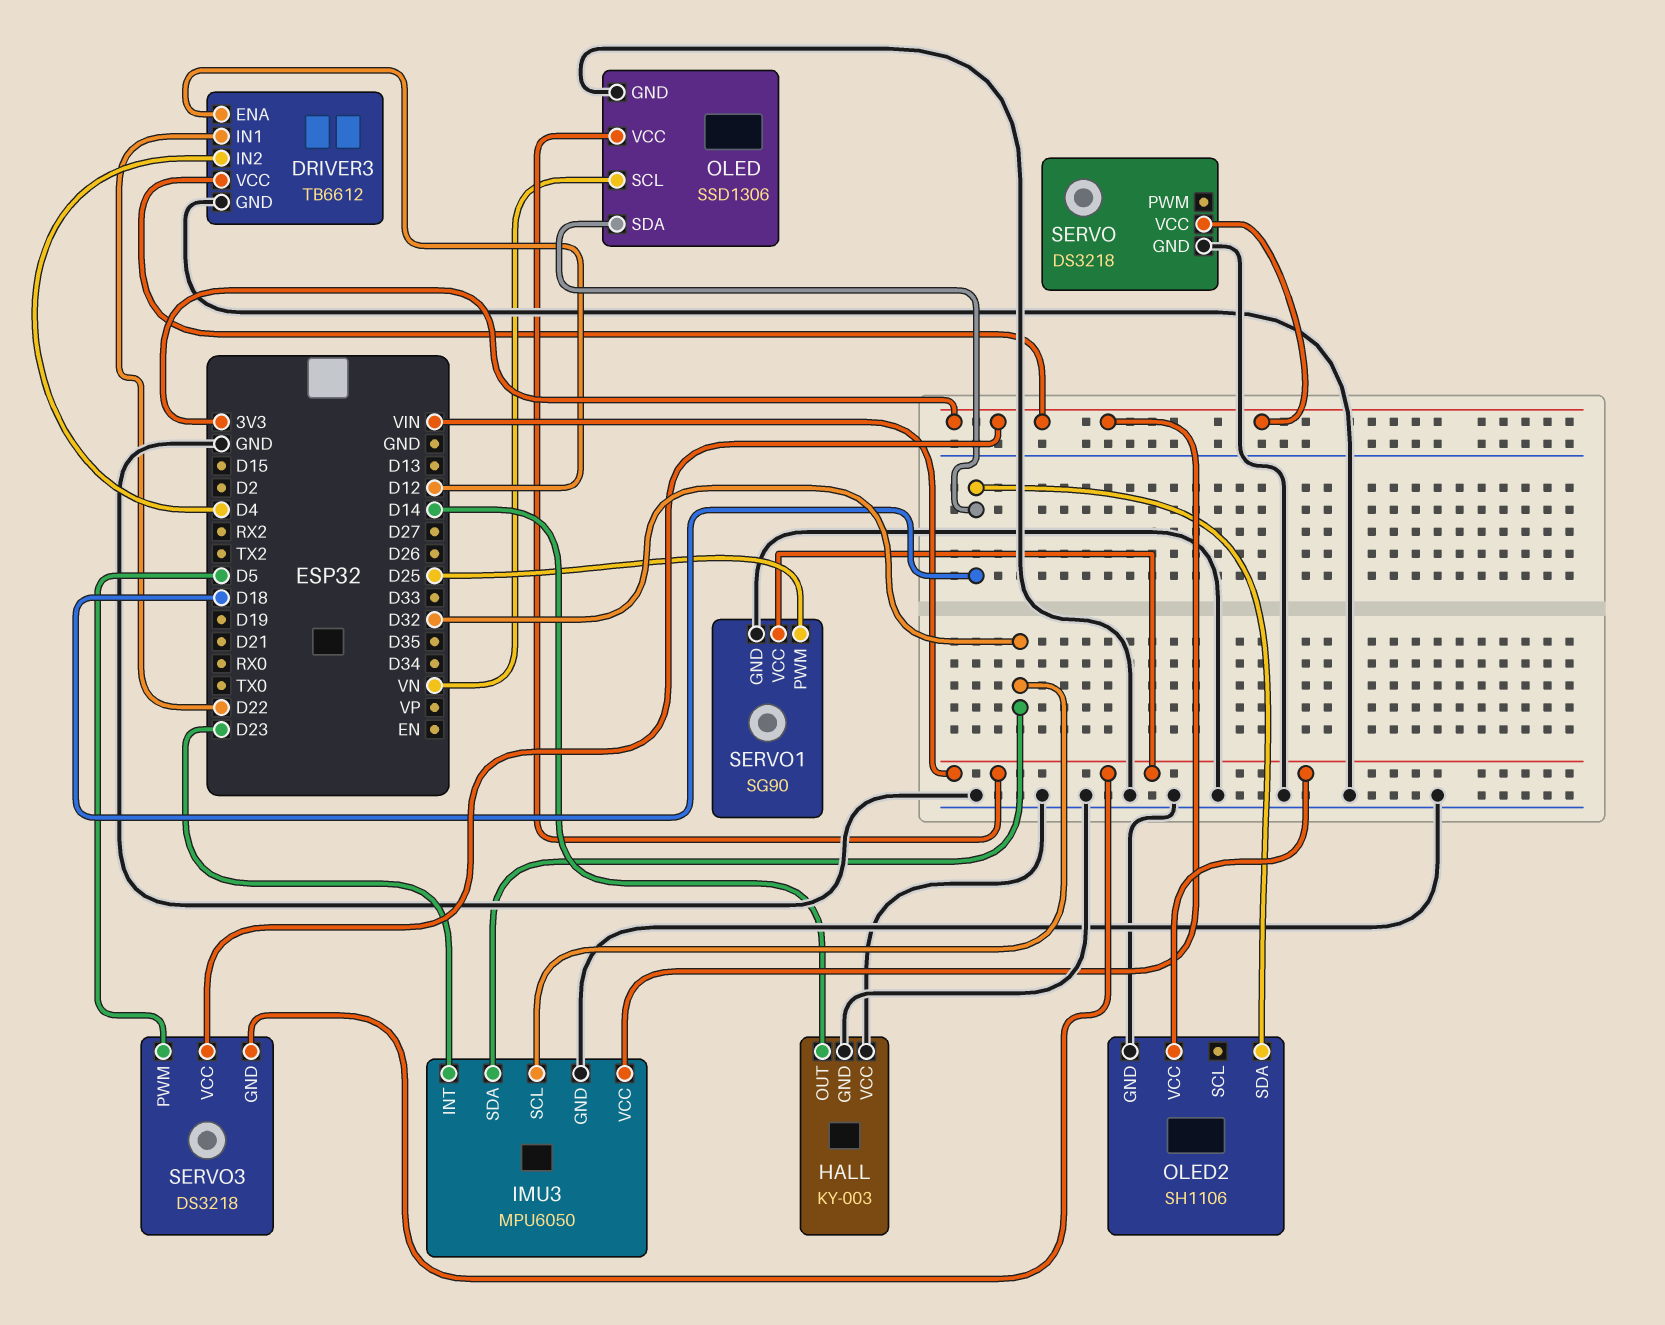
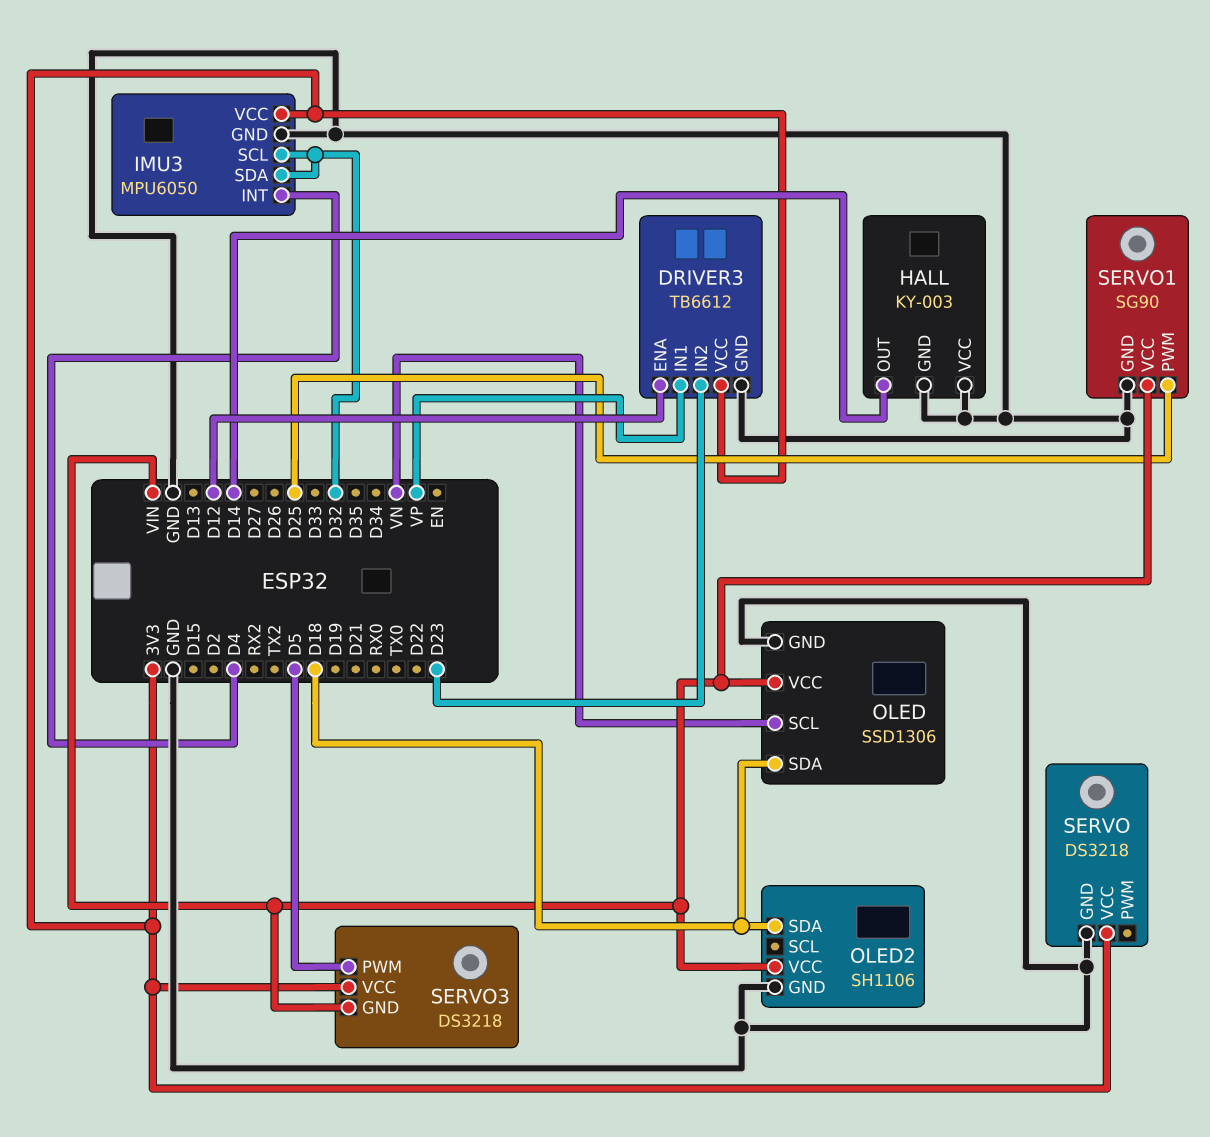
DRIVER3 pin IN1: D22 -> VP
DRIVER3 pin IN2: D4 -> D23
IMU3 pin INT: D23 -> D4

